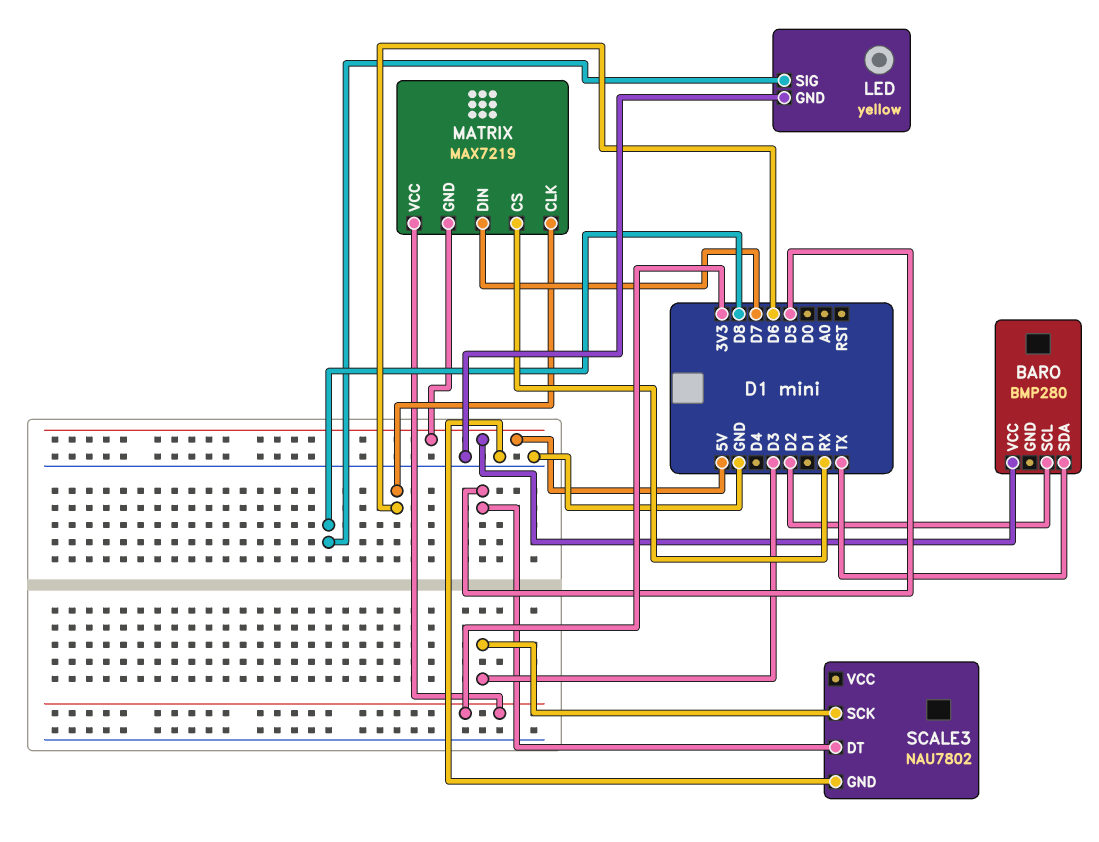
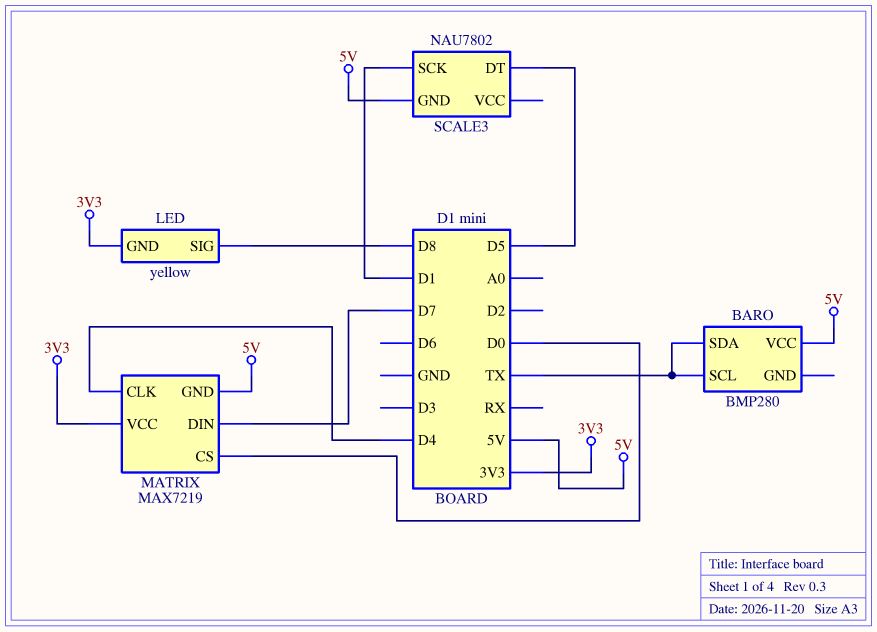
BARO pin SCL: D2 -> TX
LED pin GND: GND -> 3V3
MATRIX pin CLK: D6 -> D4
MATRIX pin CS: RX -> D0
SCALE3 pin GND: GND -> 5V
SCALE3 pin SCK: D3 -> D1

